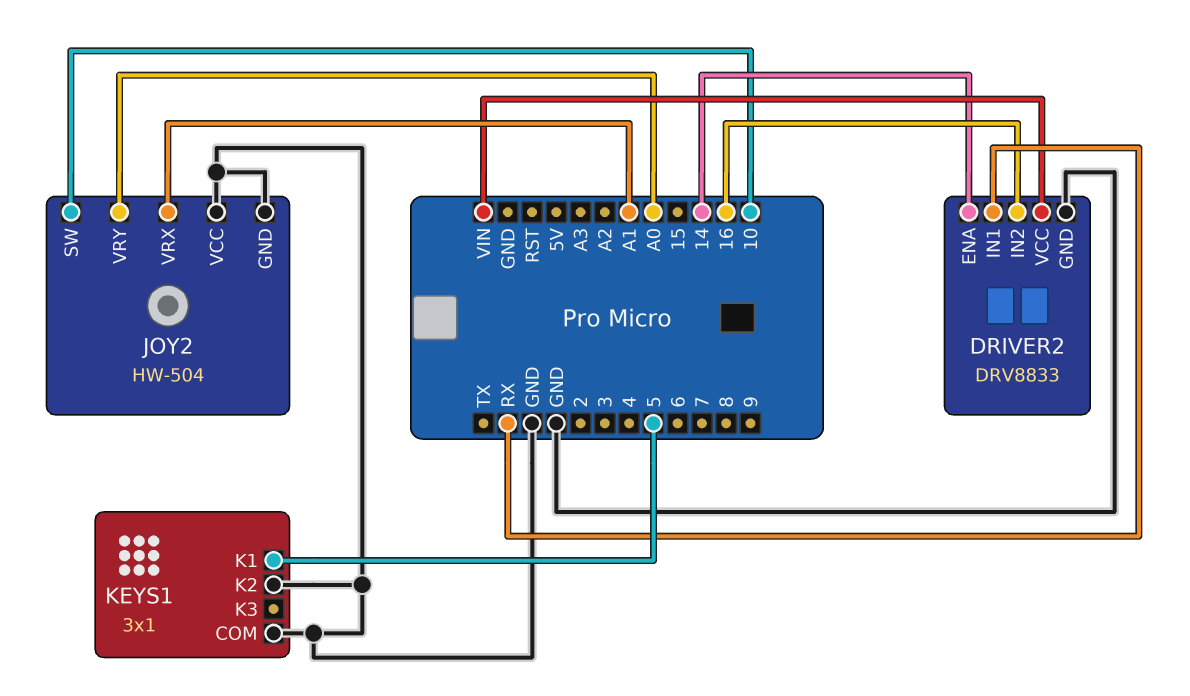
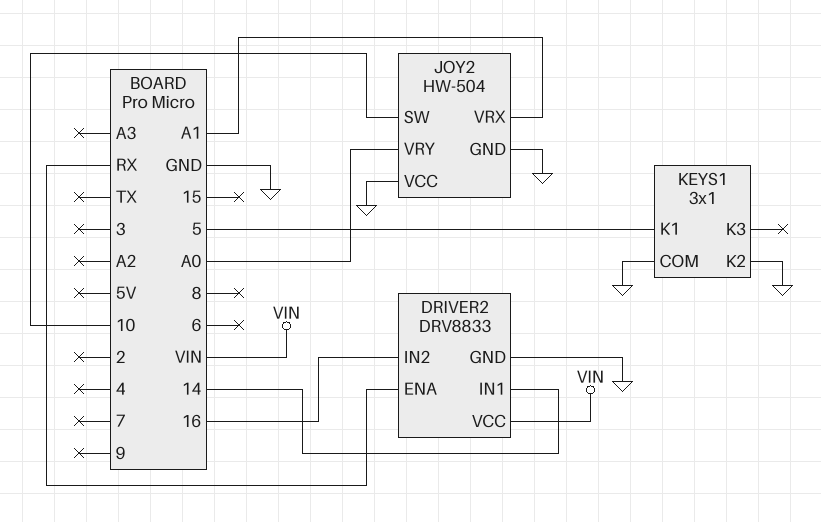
DRIVER2 pin ENA: 14 -> RX
DRIVER2 pin IN1: RX -> 14

